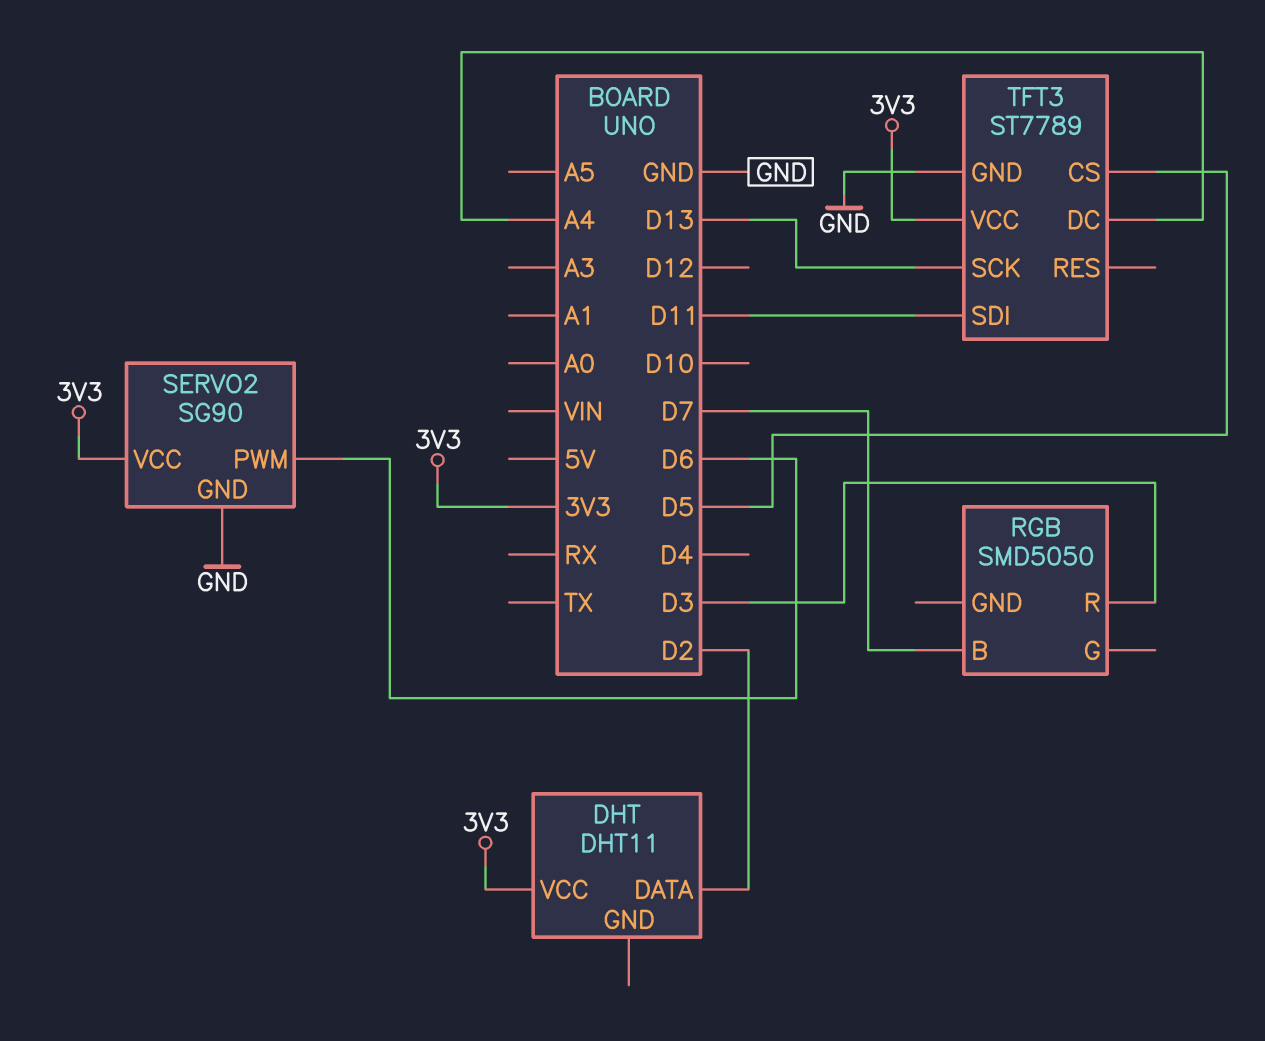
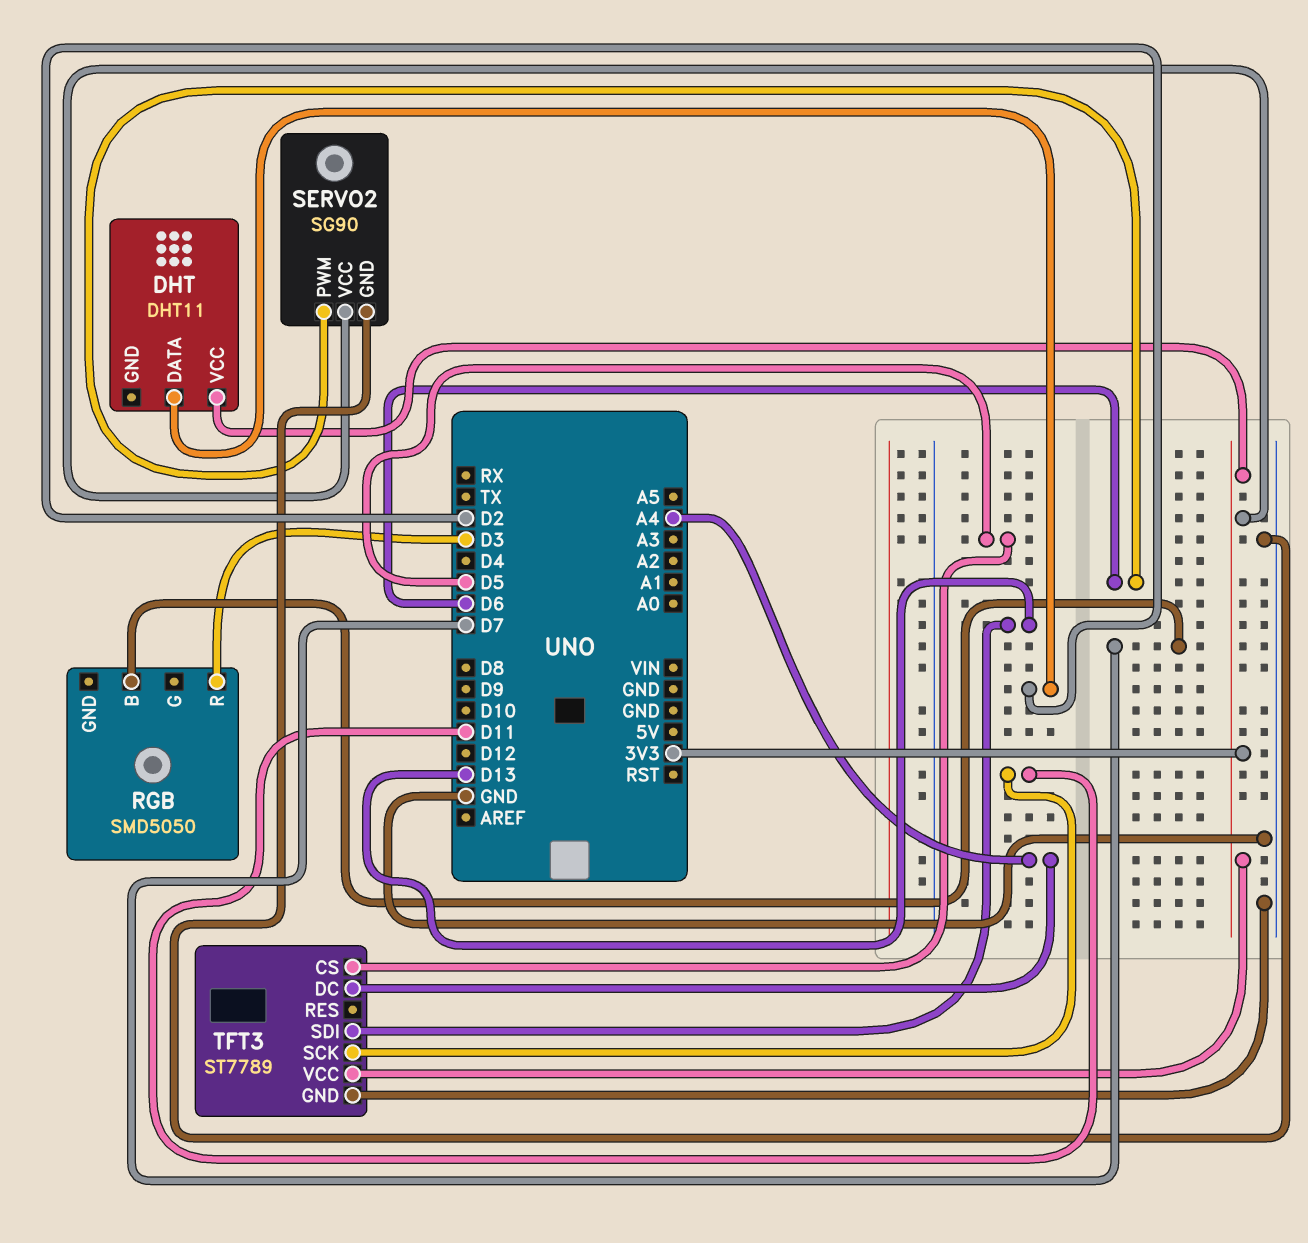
TFT3 pin SCK: D13 -> D11
TFT3 pin SDI: D11 -> D13

